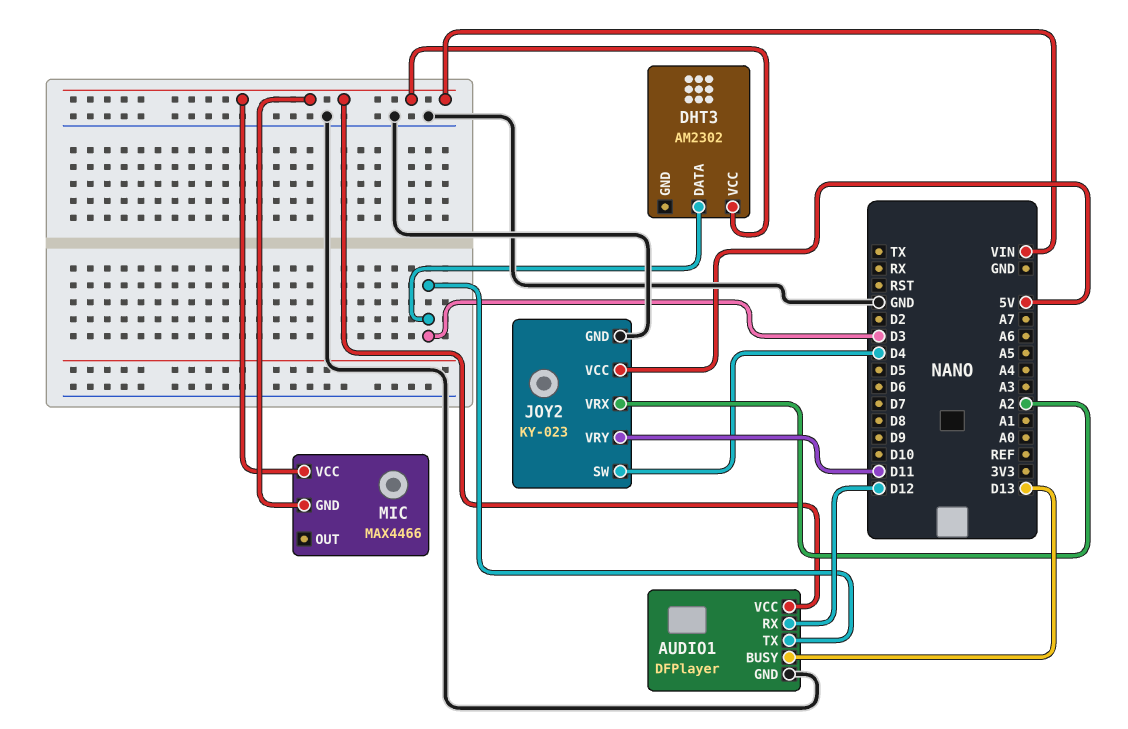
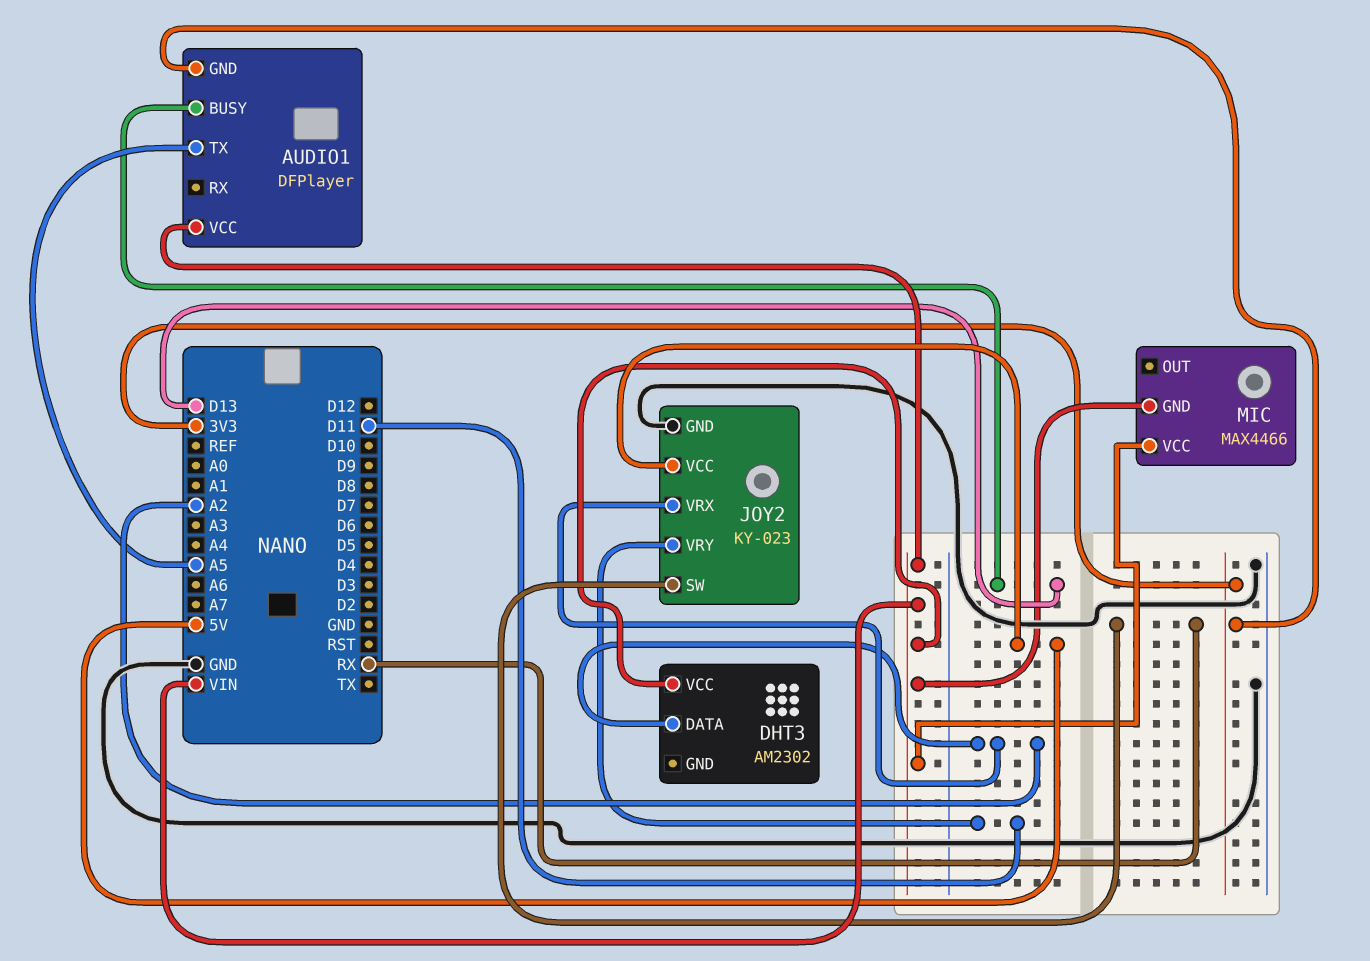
AUDIO1 pin GND: GND -> 3V3
AUDIO1 pin RX: D12 -> none
AUDIO1 pin TX: D3 -> A5
DHT3 pin DATA: D3 -> A2
JOY2 pin SW: D4 -> RX

